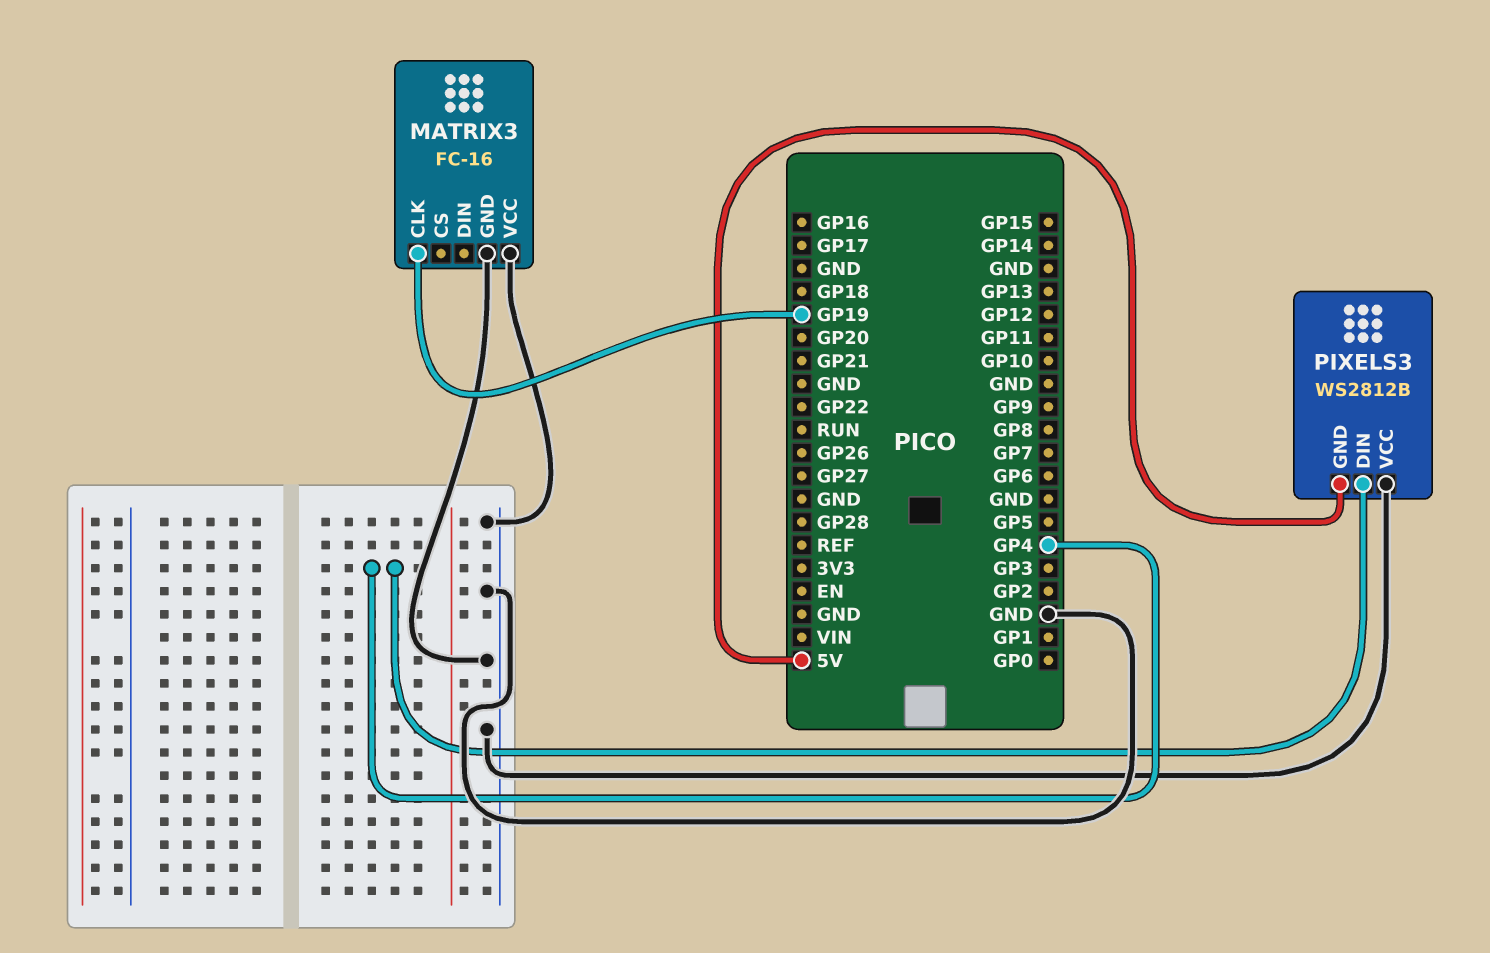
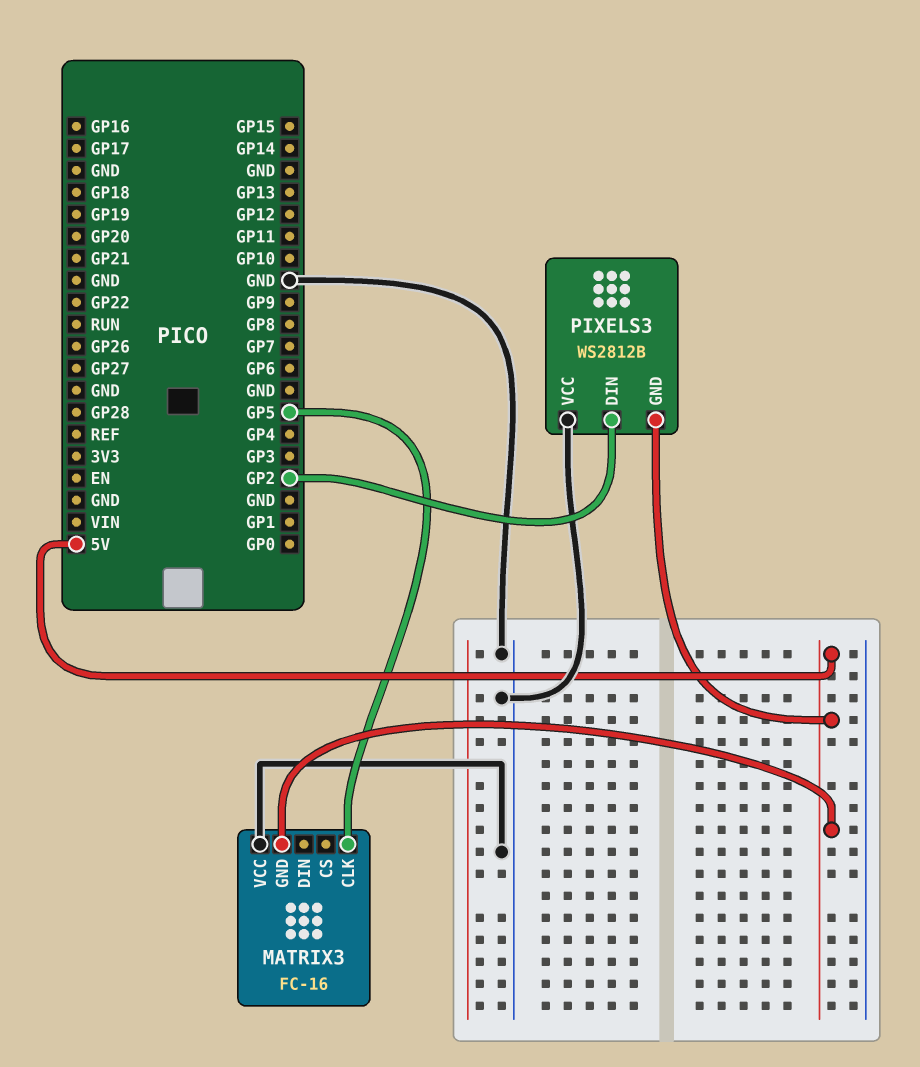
MATRIX3 pin CLK: GP19 -> GP5
MATRIX3 pin GND: GND -> 5V
PIXELS3 pin DIN: GP4 -> GP2

